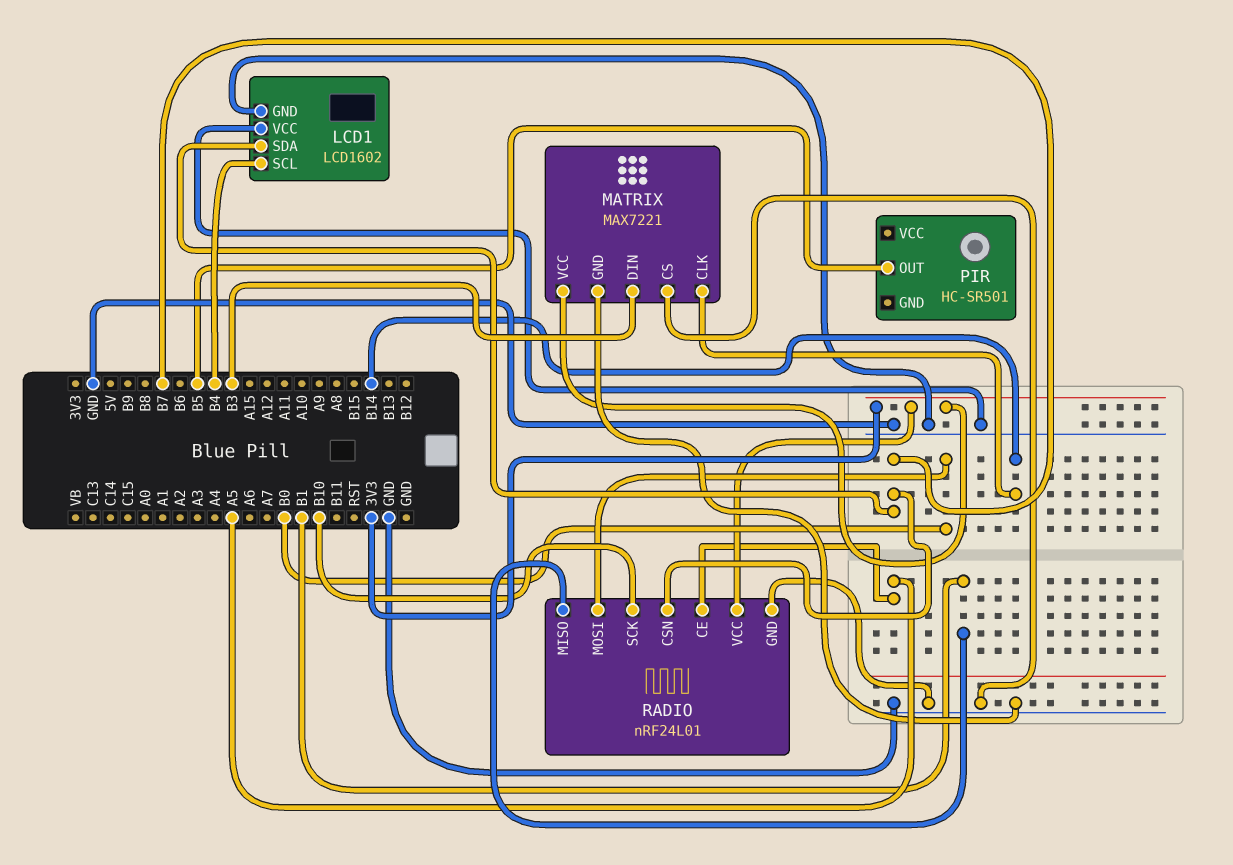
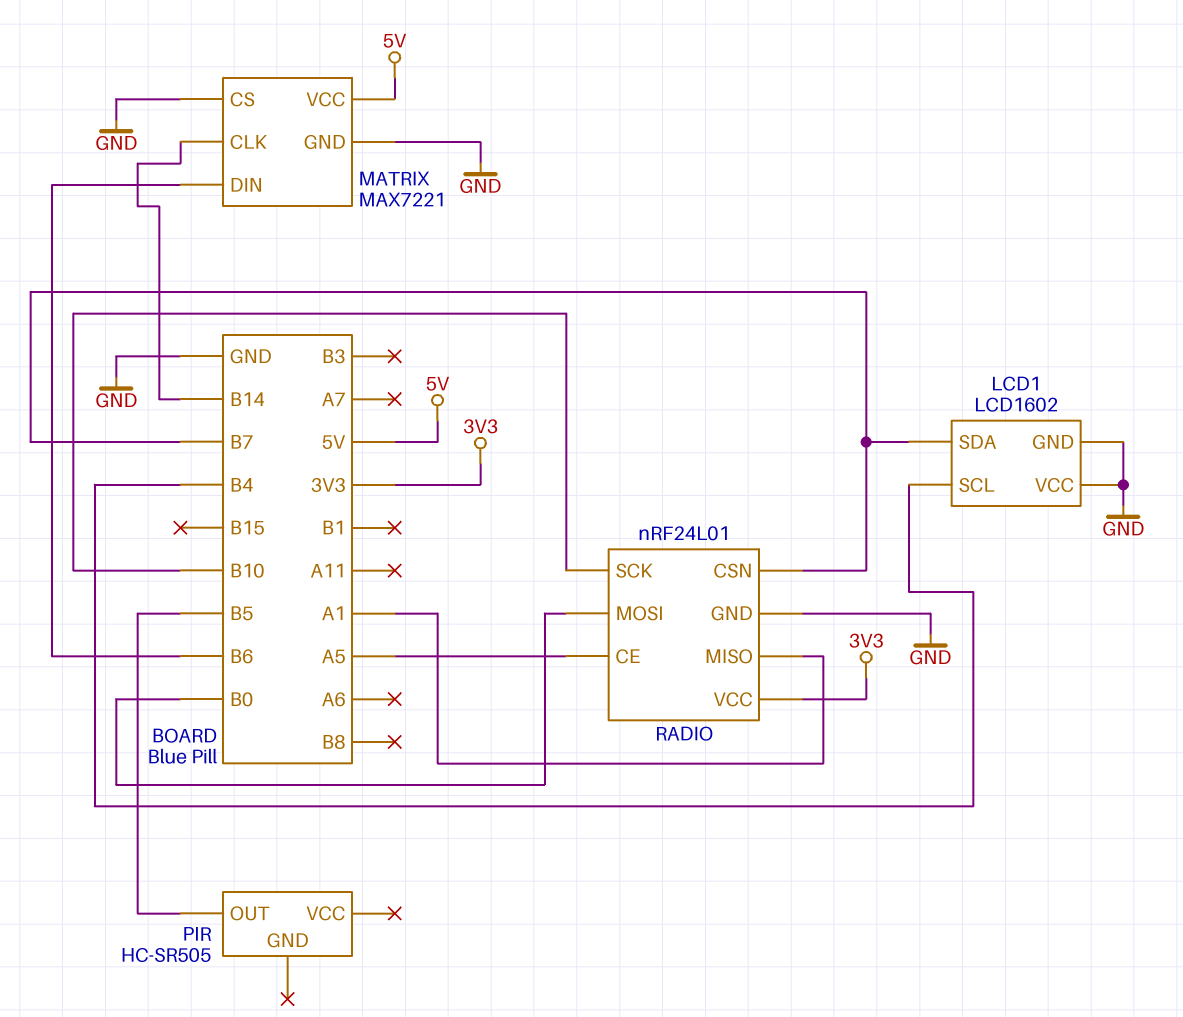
MATRIX pin DIN: B3 -> B6
MATRIX pin VCC: 3V3 -> 5V
PIR: HC-SR501 -> HC-SR505
RADIO pin MISO: B1 -> A1

